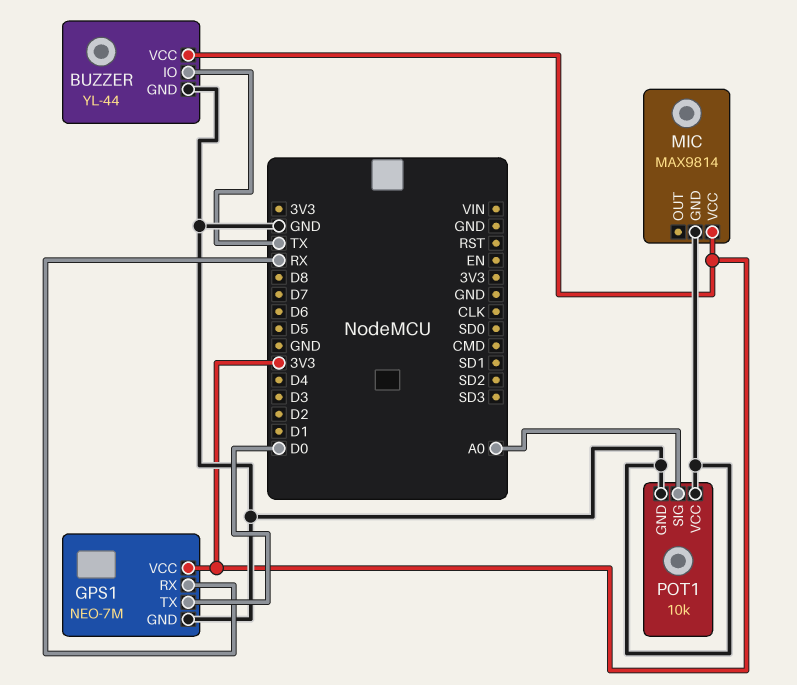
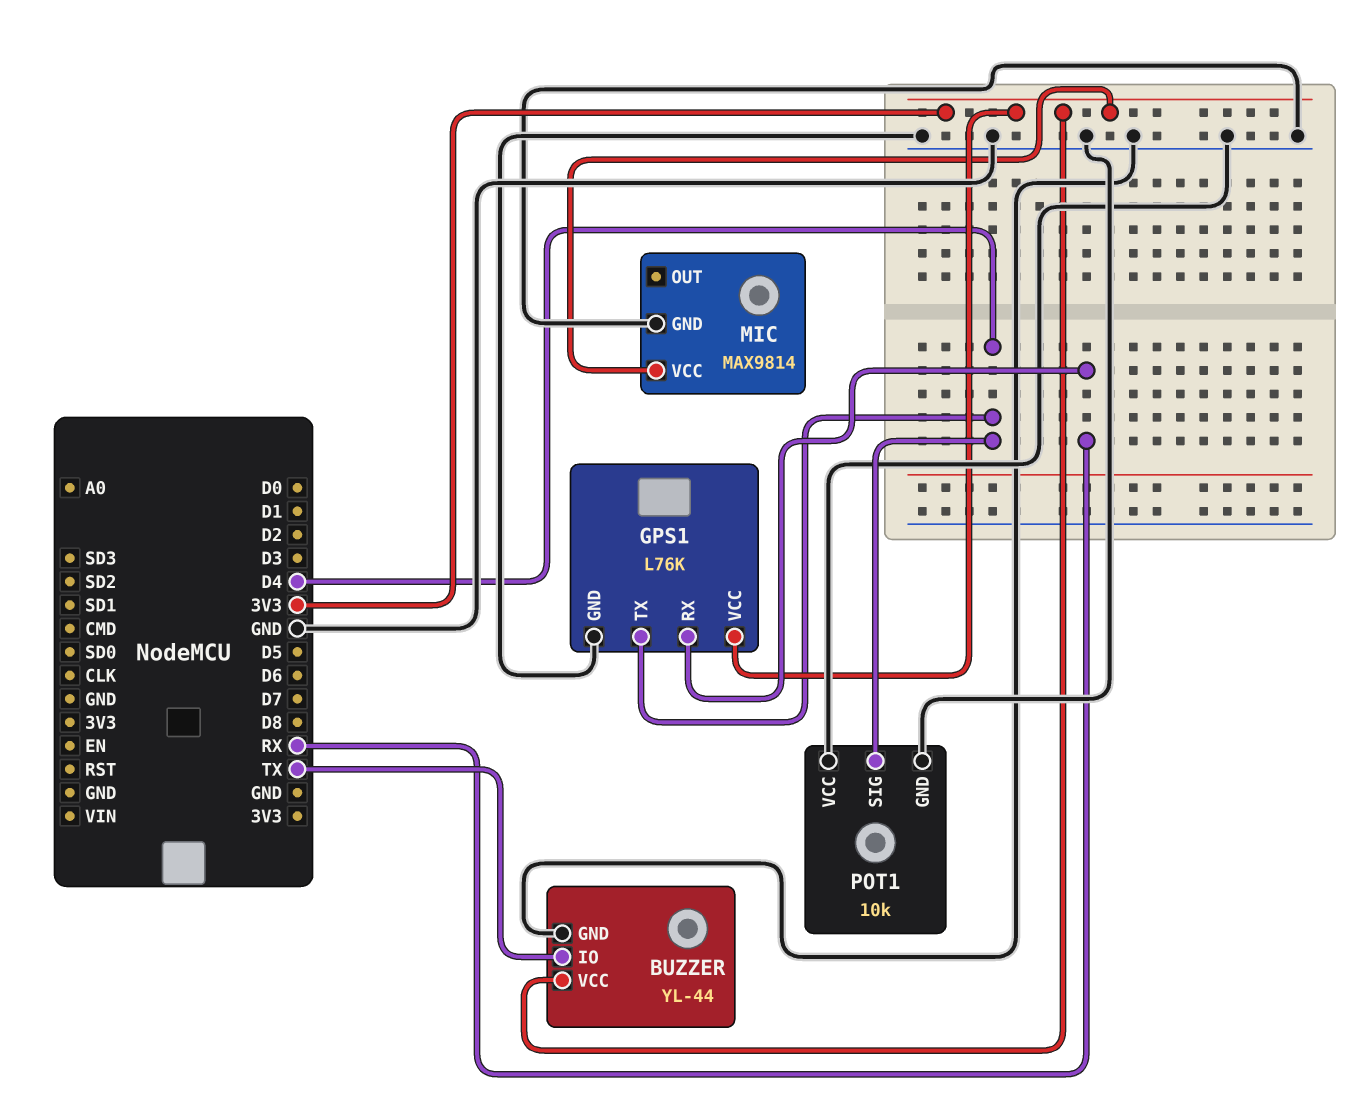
GPS1: NEO-7M -> L76K
GPS1 pin TX: D0 -> D4
POT1 pin SIG: A0 -> D4

